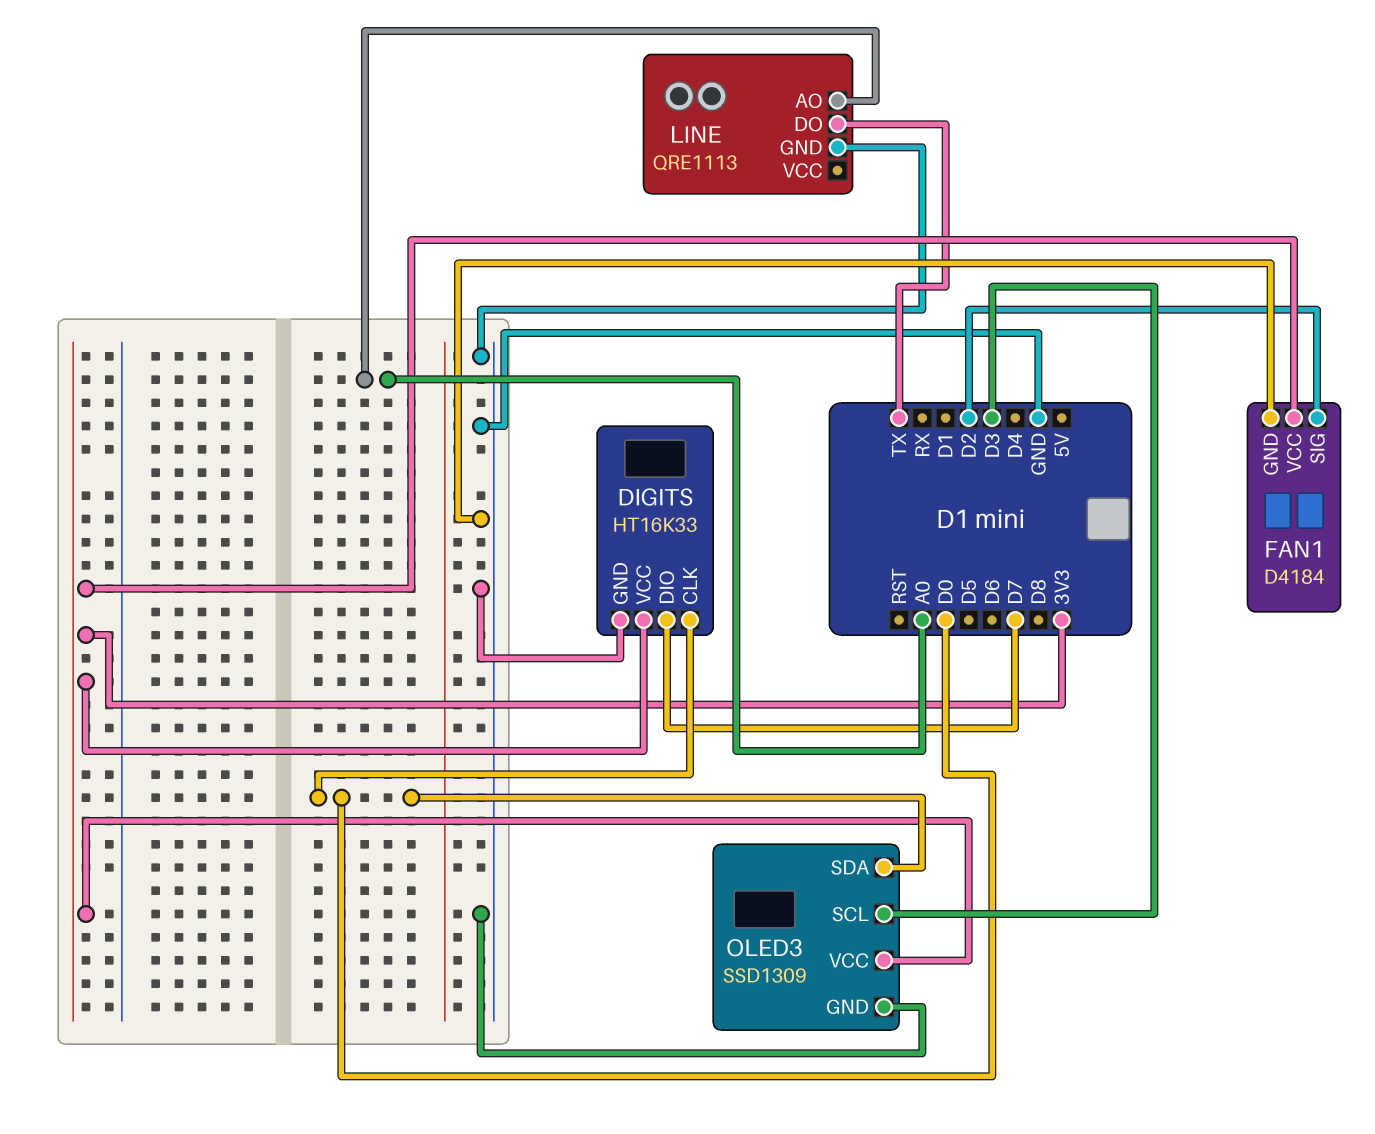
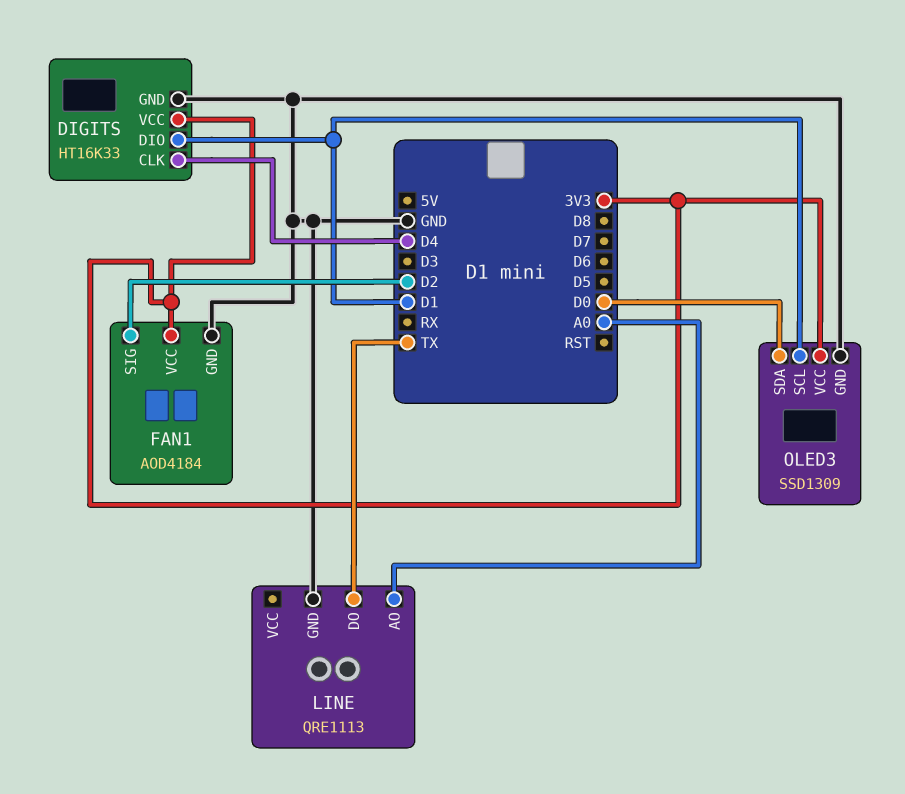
DIGITS pin CLK: D0 -> D4
DIGITS pin DIO: D7 -> D1
FAN1: D4184 -> AOD4184
OLED3 pin SCL: D3 -> D1

